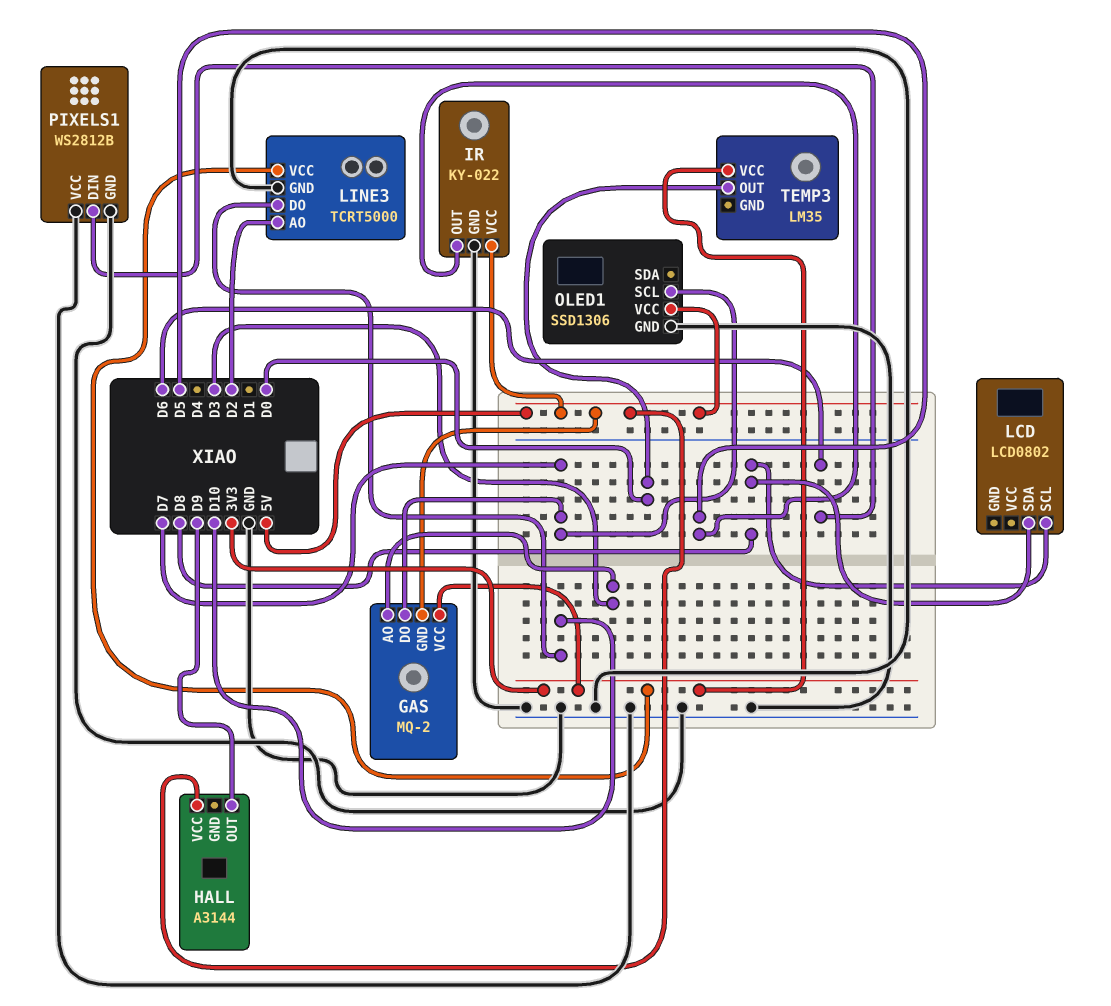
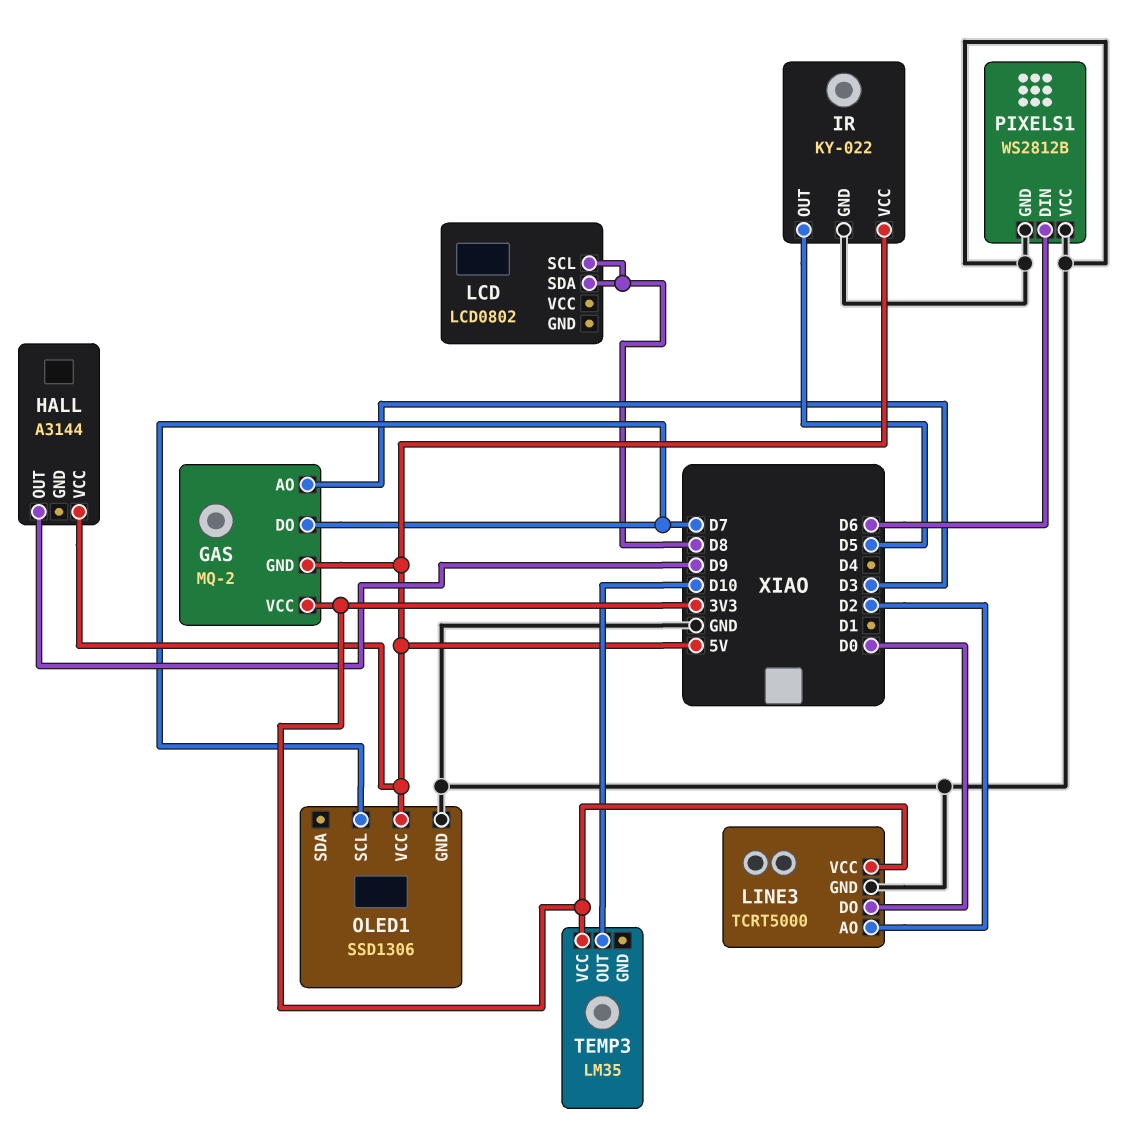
LINE3 pin DO: D10 -> D0
TEMP3 pin OUT: D0 -> D10

